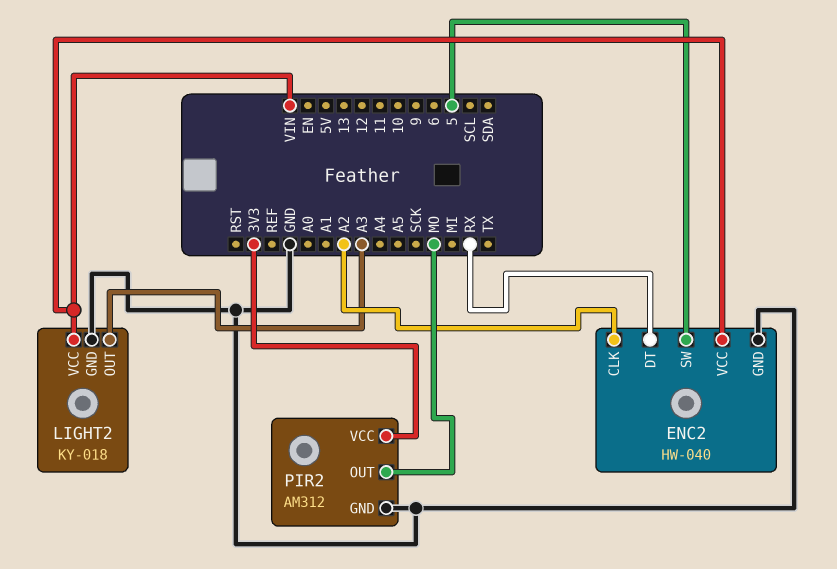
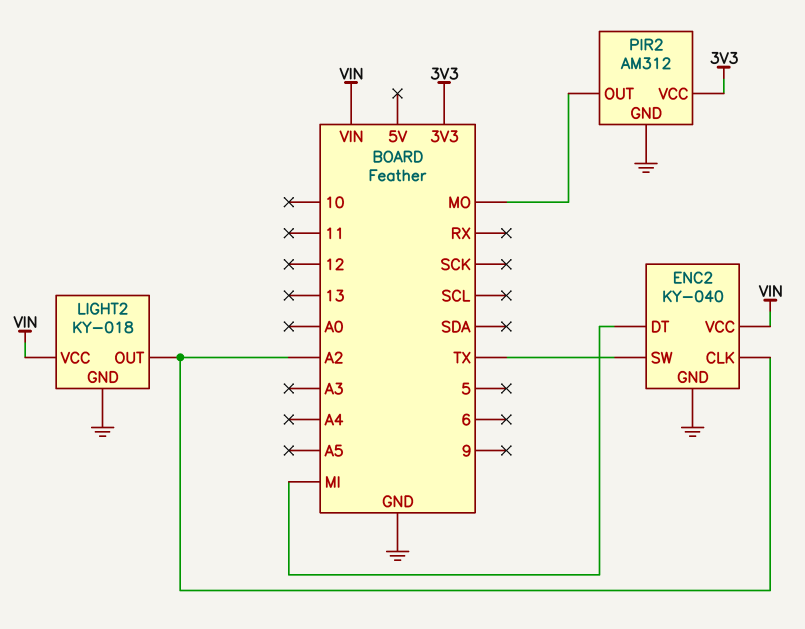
ENC2: HW-040 -> KY-040
ENC2 pin DT: RX -> MI
ENC2 pin SW: 5 -> TX
LIGHT2 pin OUT: A3 -> A2

